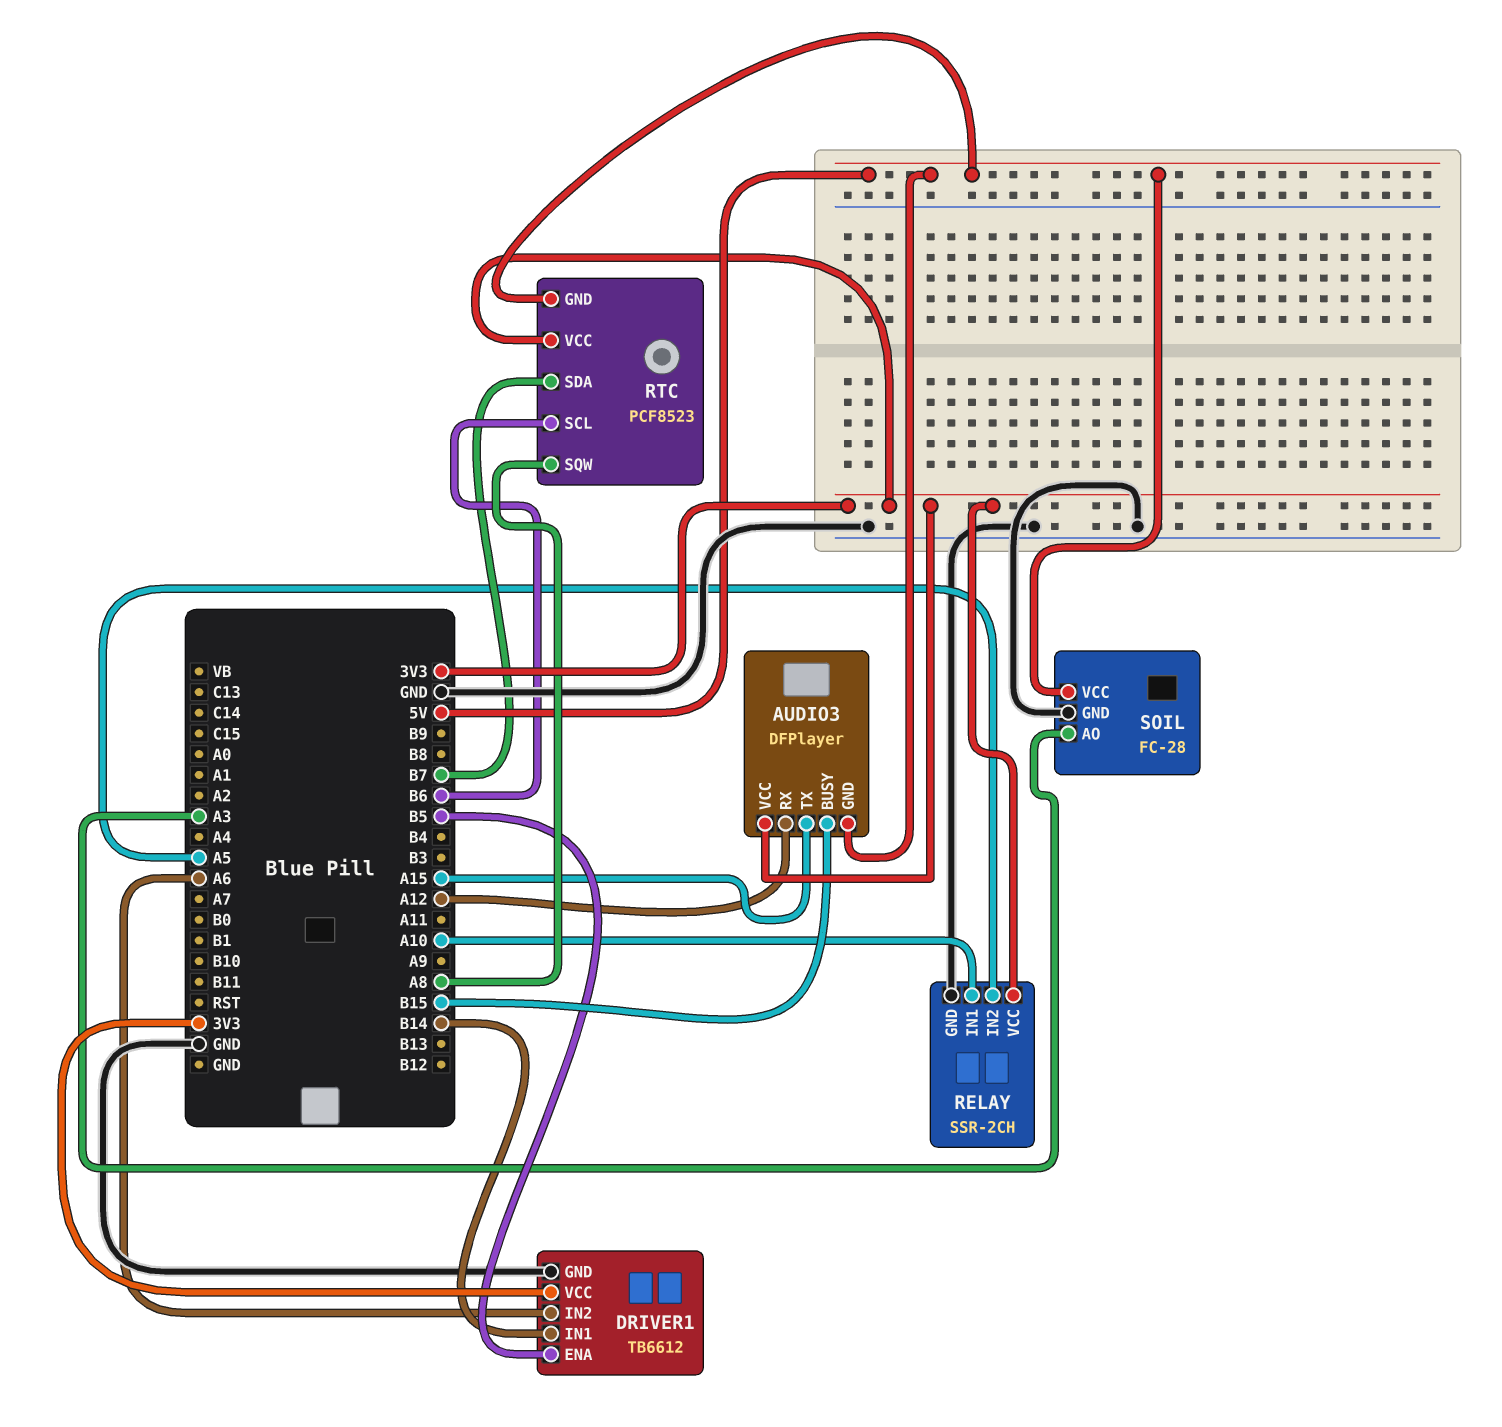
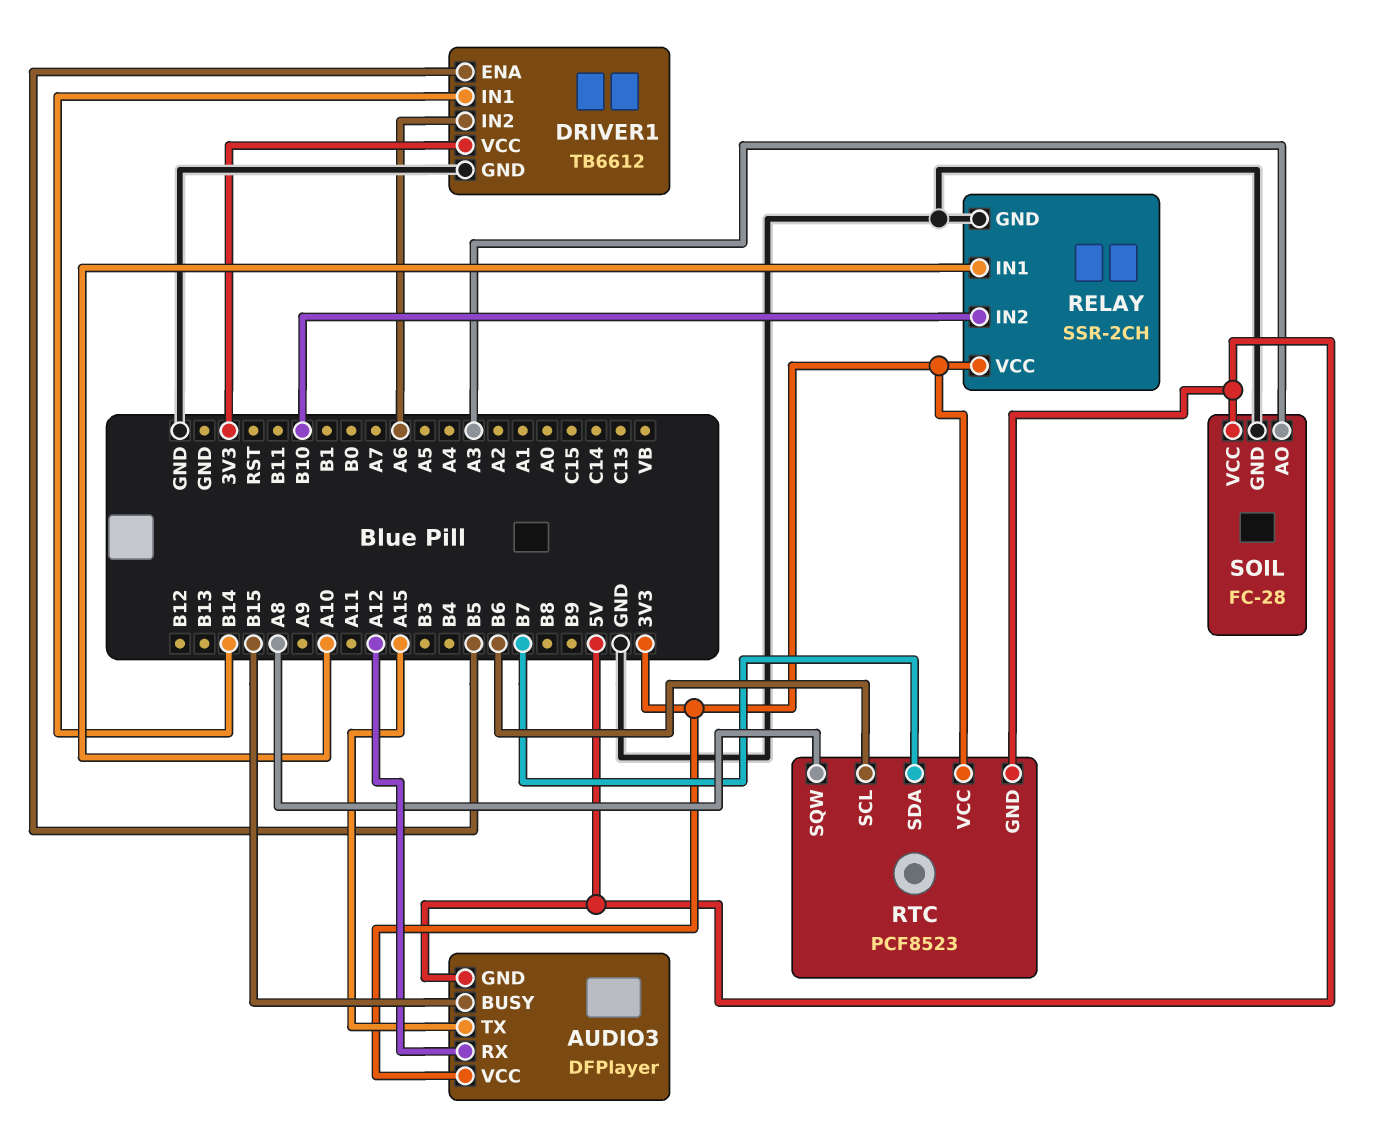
RELAY pin IN2: A5 -> B10

